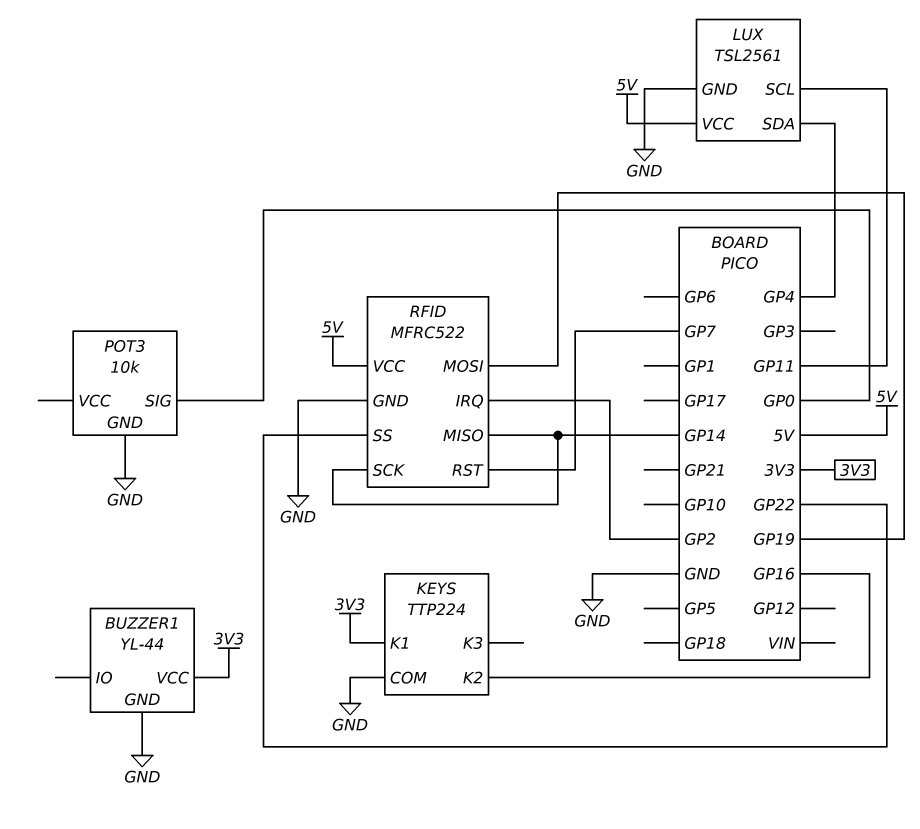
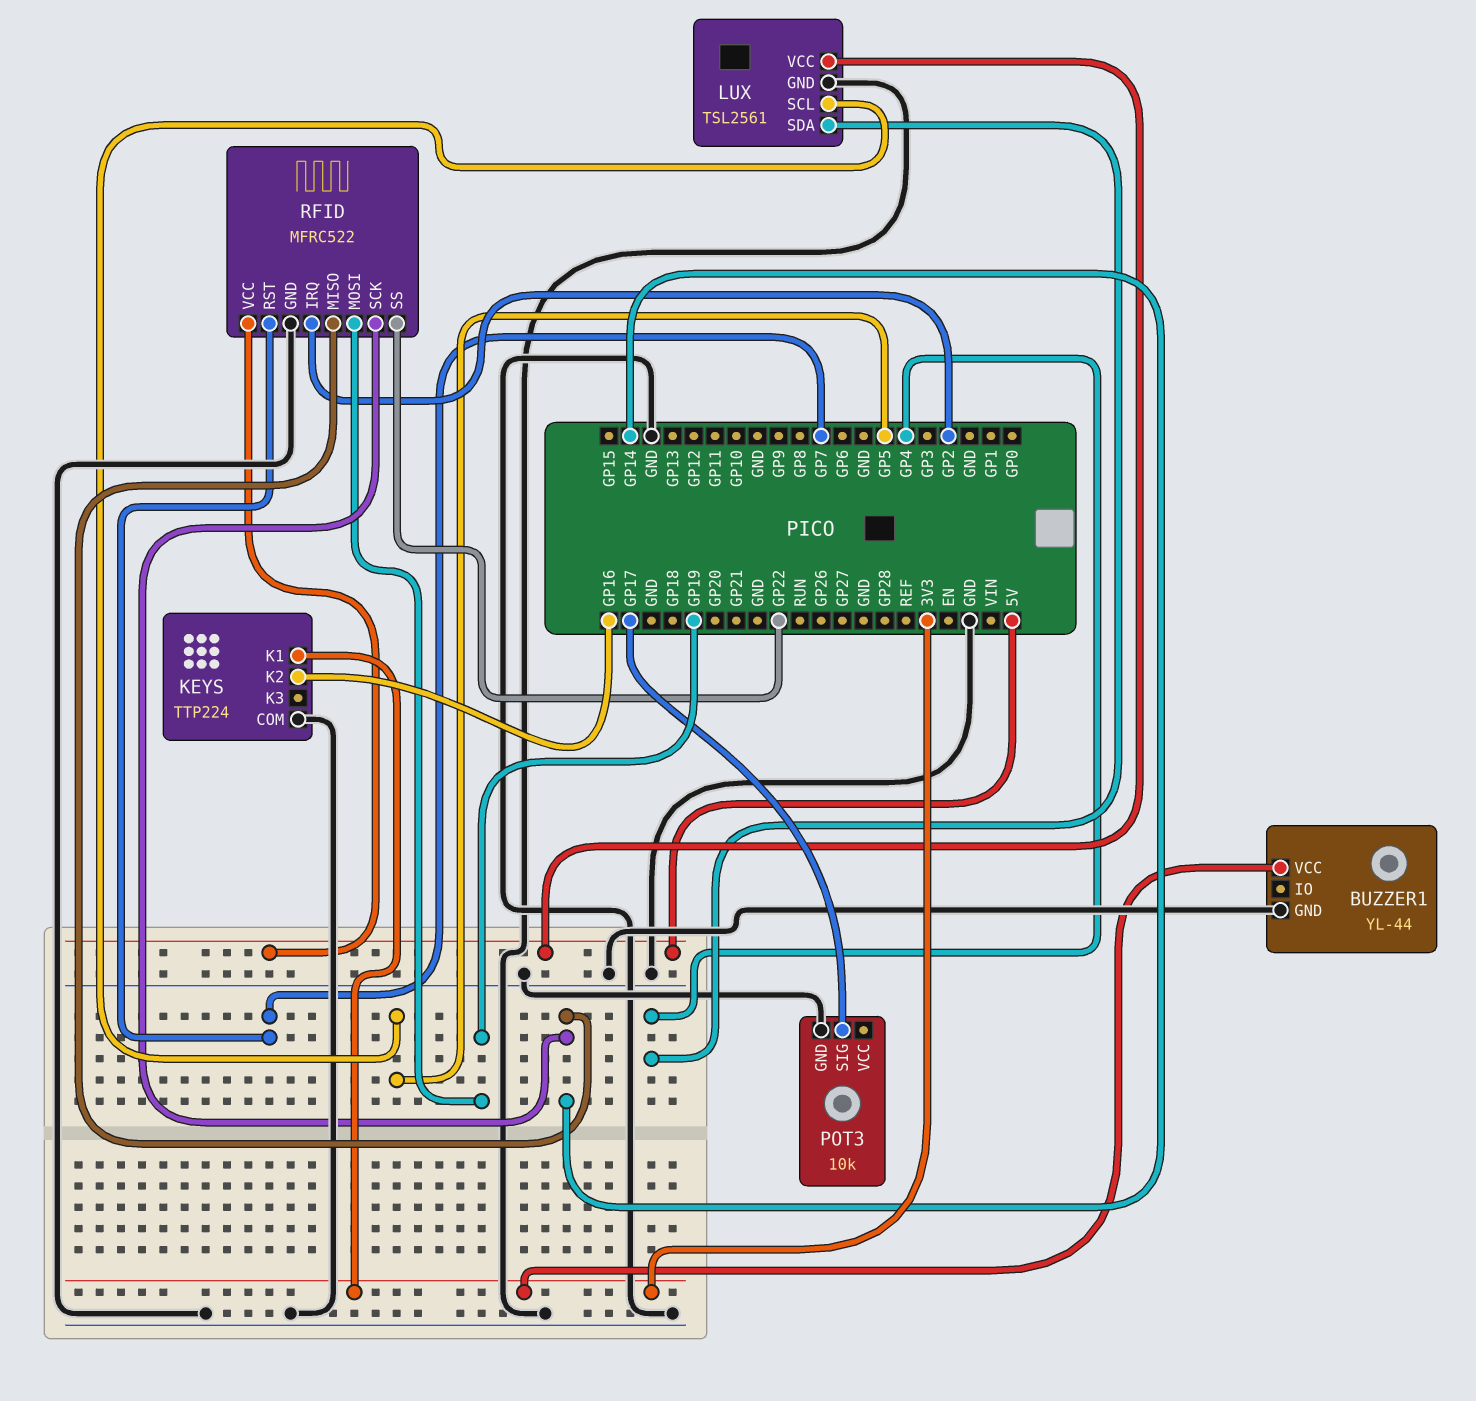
LUX pin SCL: GP11 -> GP5
POT3 pin SIG: GP0 -> GP17

